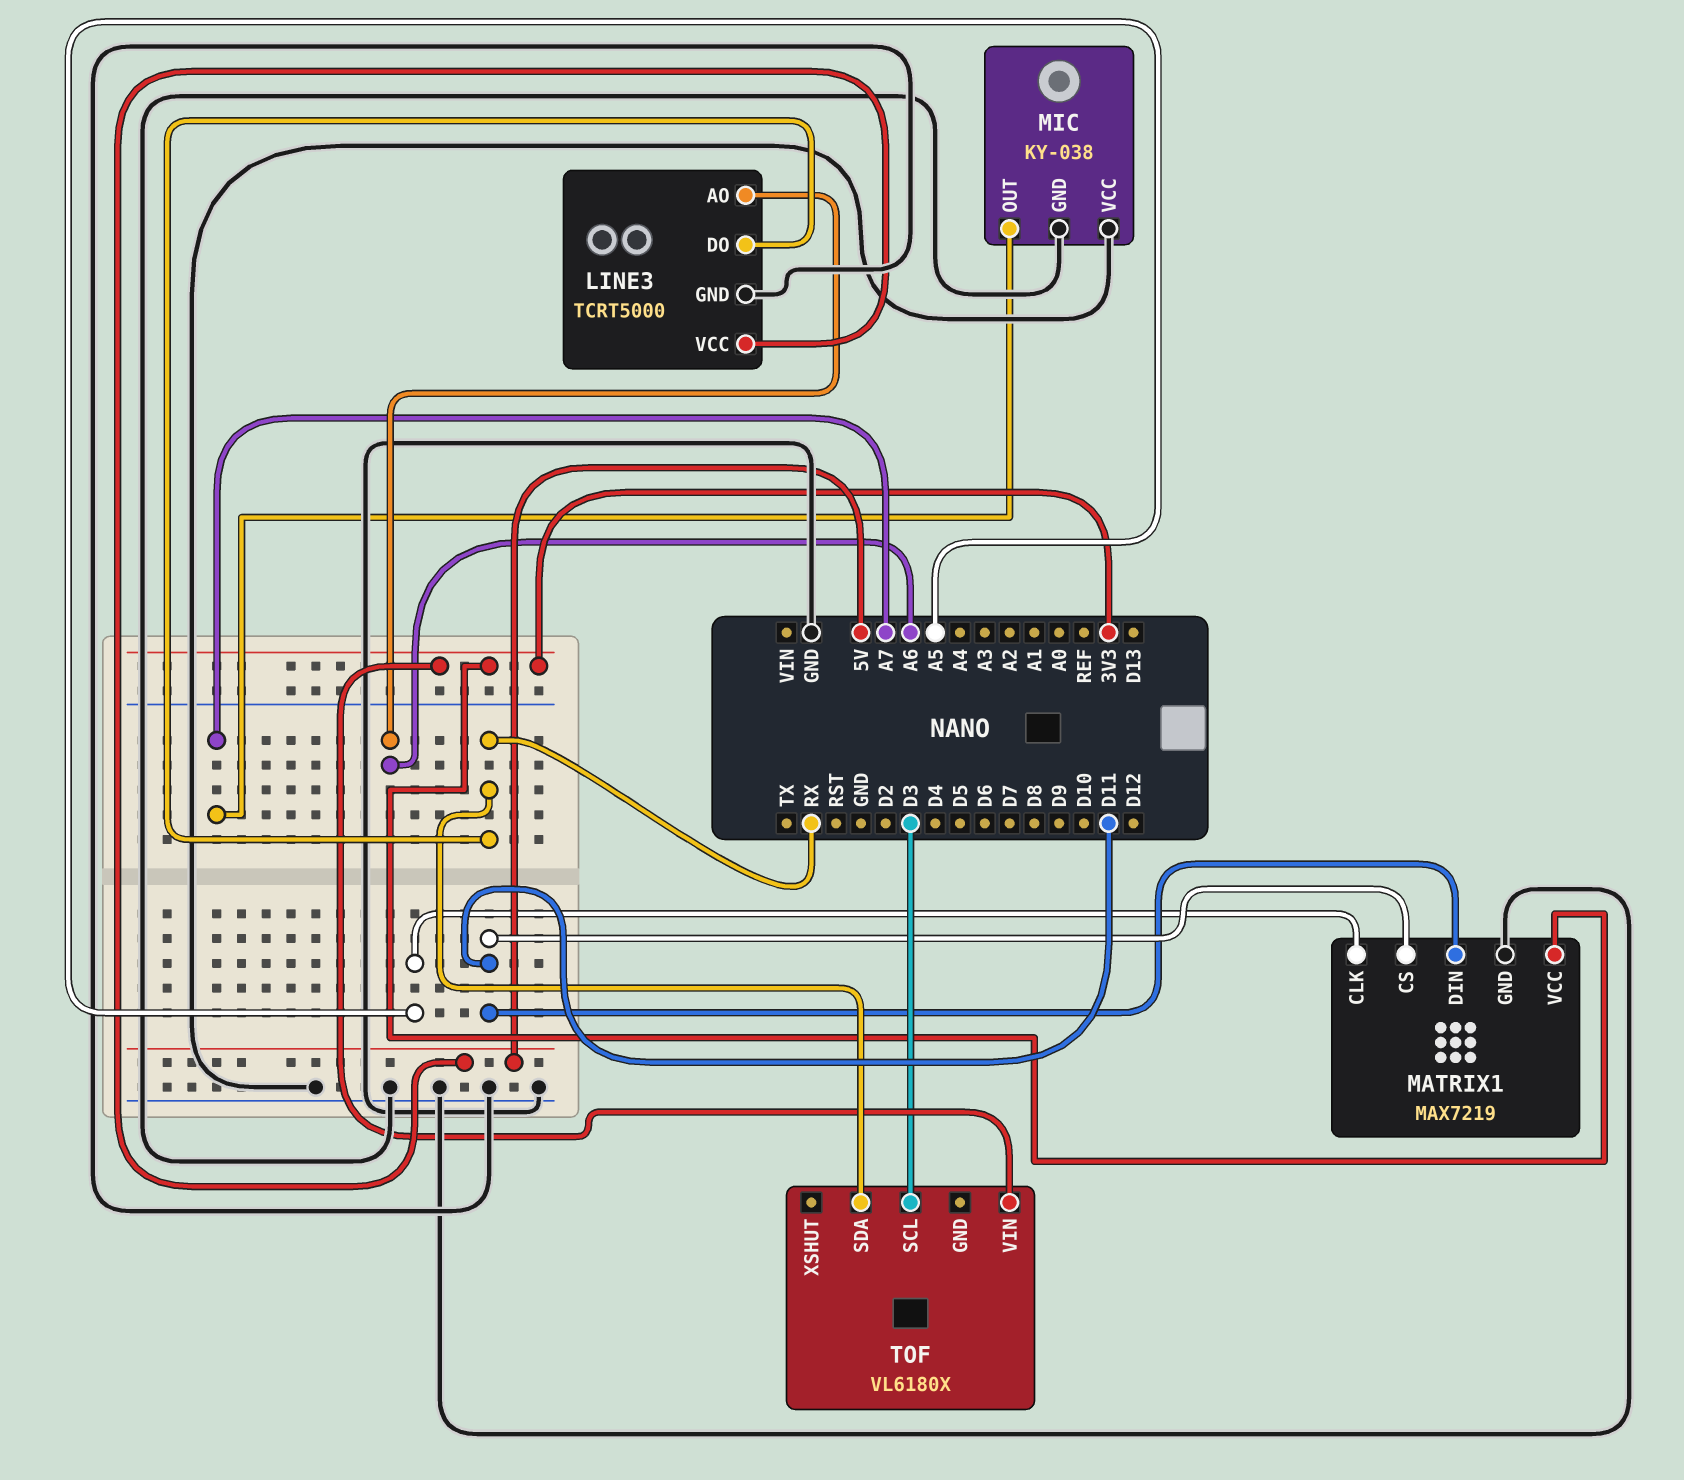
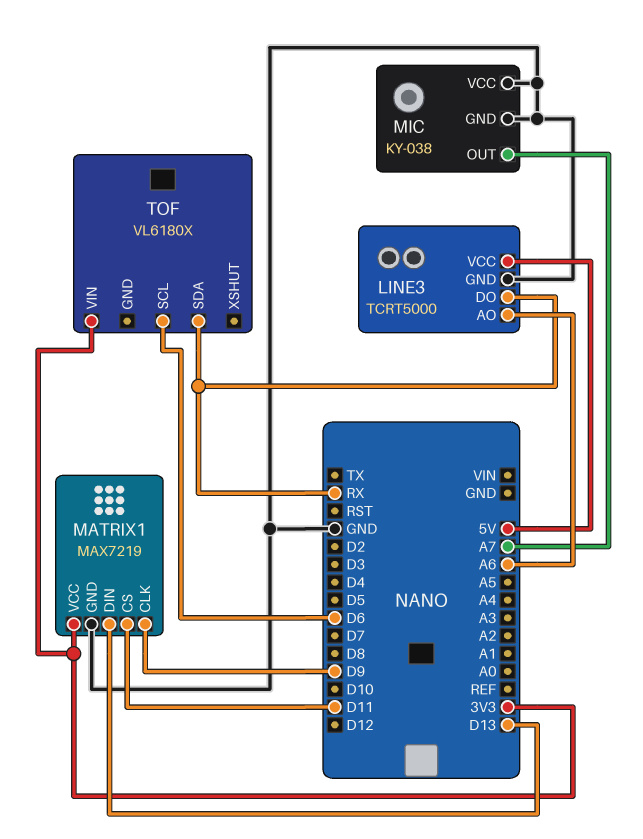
MATRIX1 pin CLK: A5 -> D9
MATRIX1 pin DIN: D11 -> D13
TOF pin SCL: D3 -> D6

